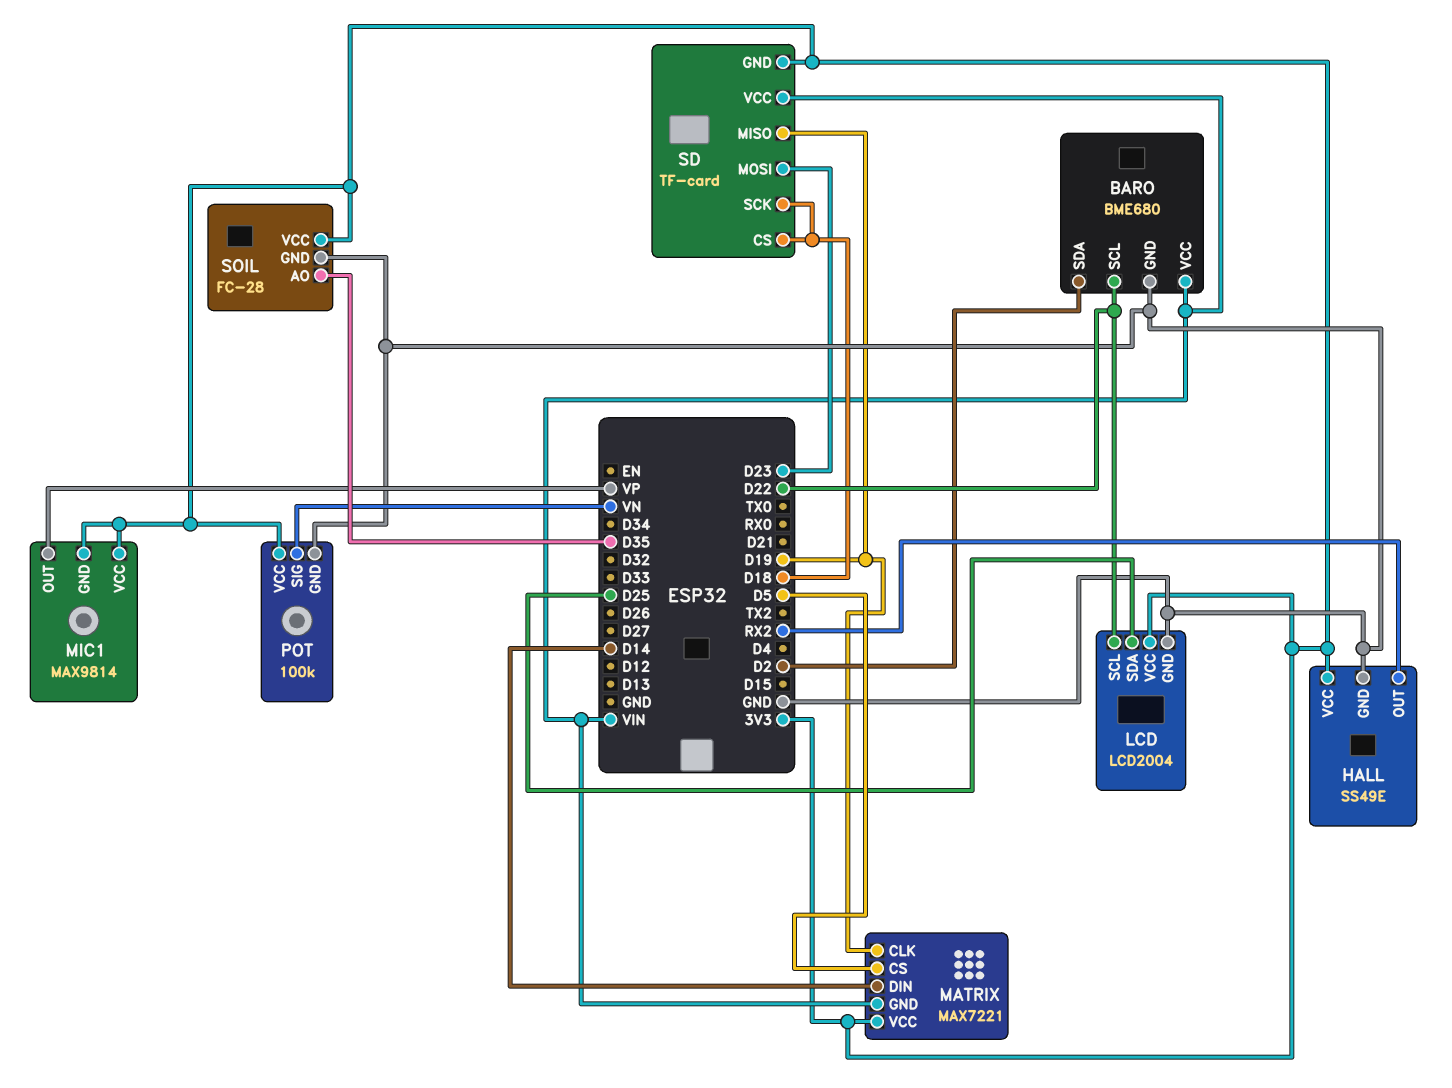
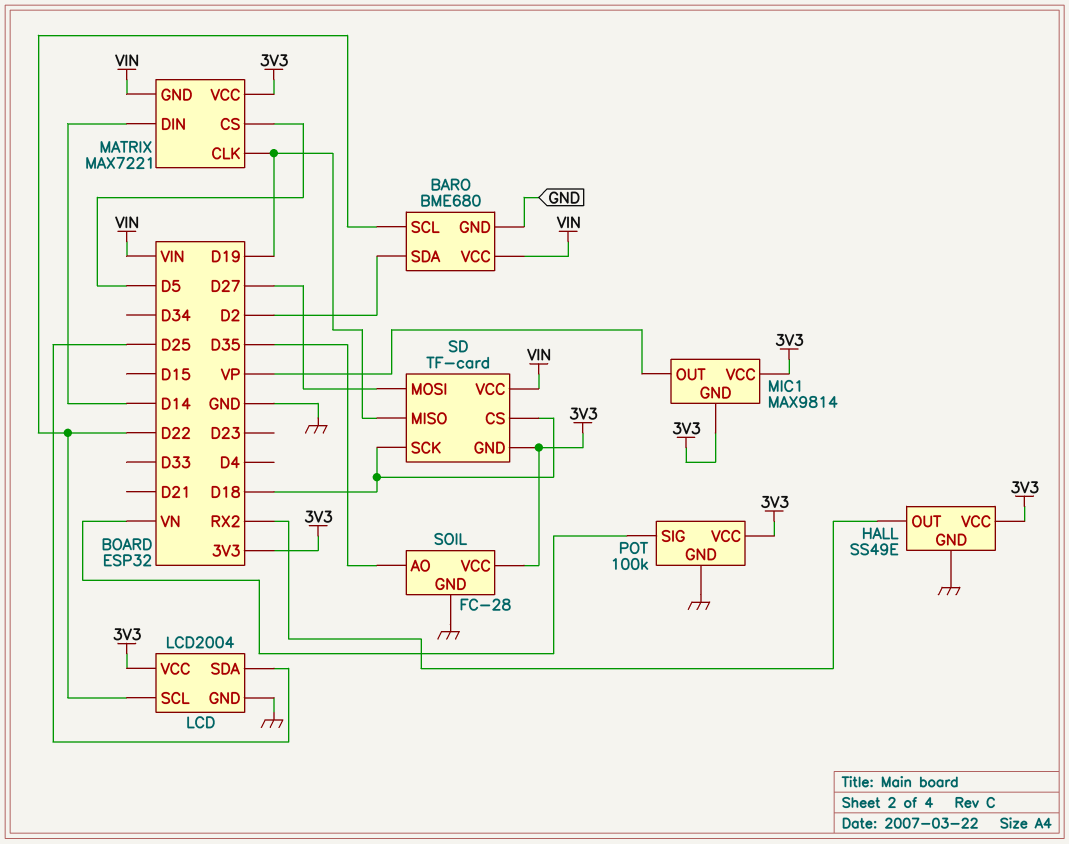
SD pin MOSI: D23 -> D27

